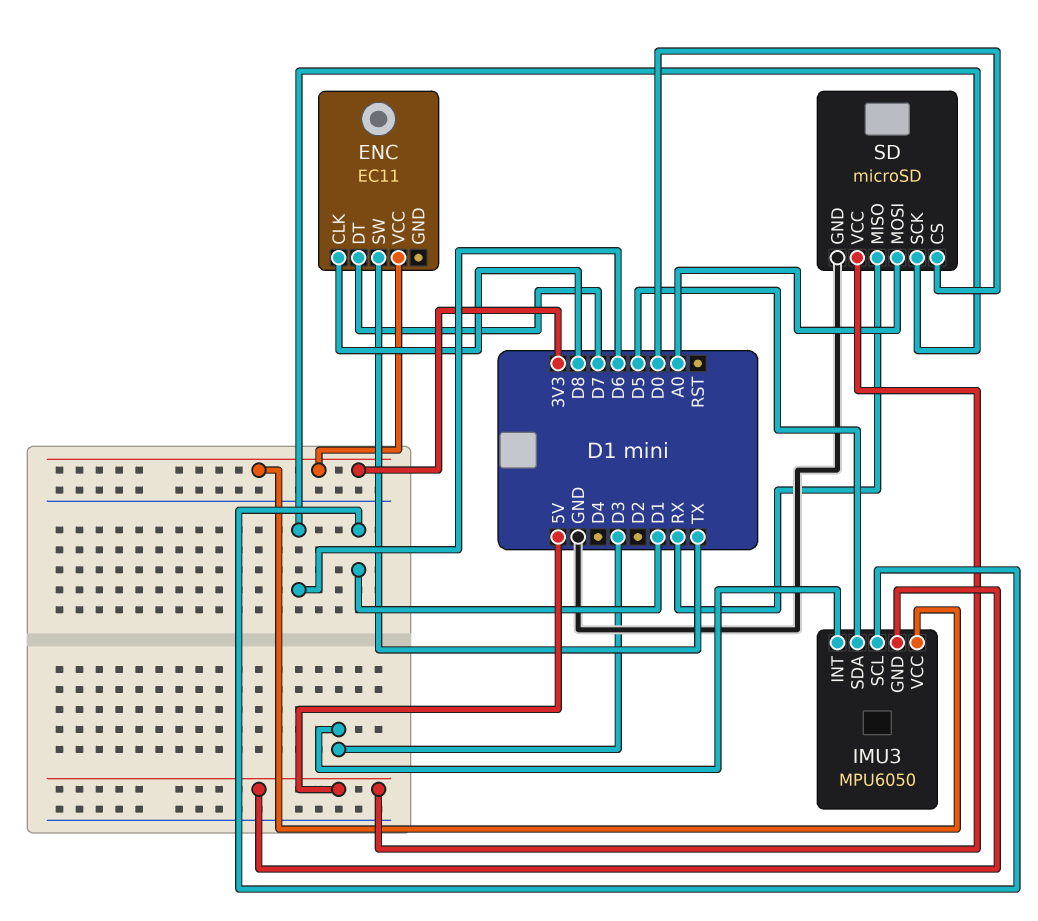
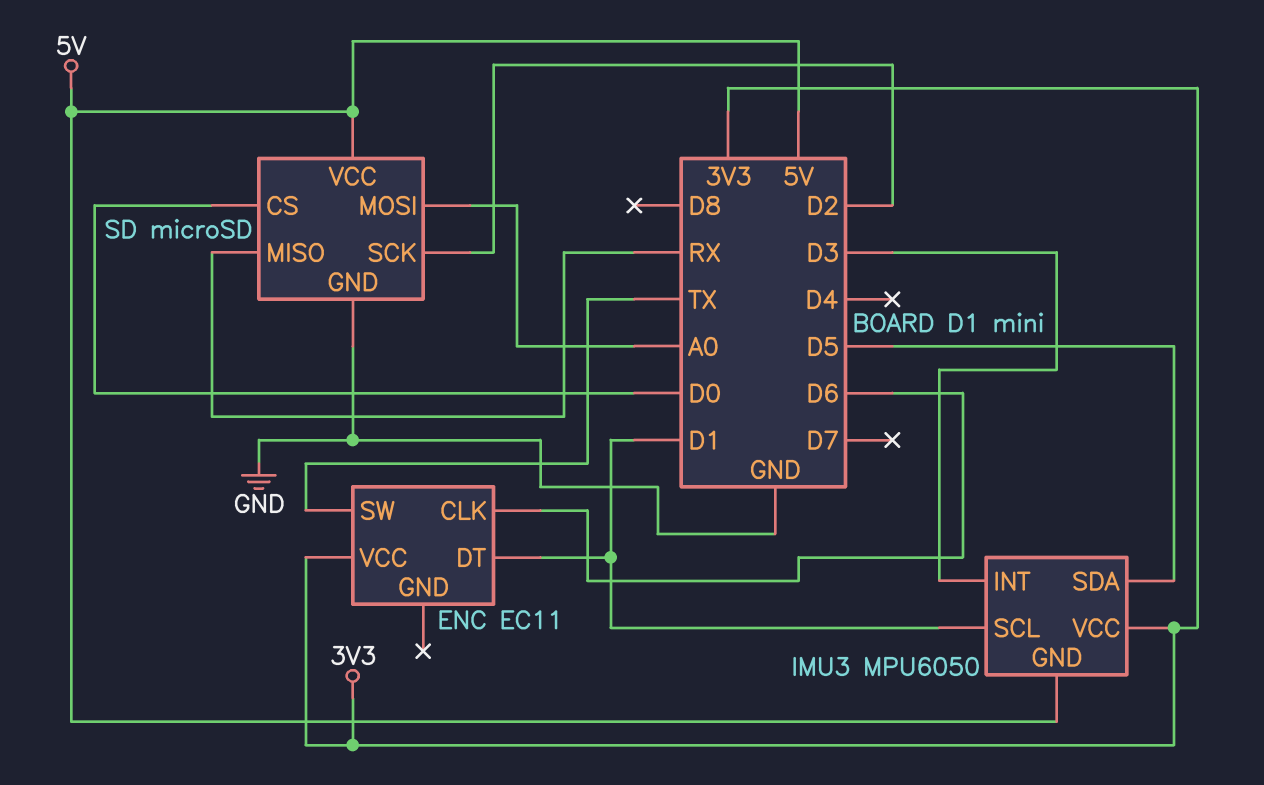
ENC pin CLK: D8 -> D6
ENC pin DT: D7 -> D1
SD pin SCK: D6 -> D2

